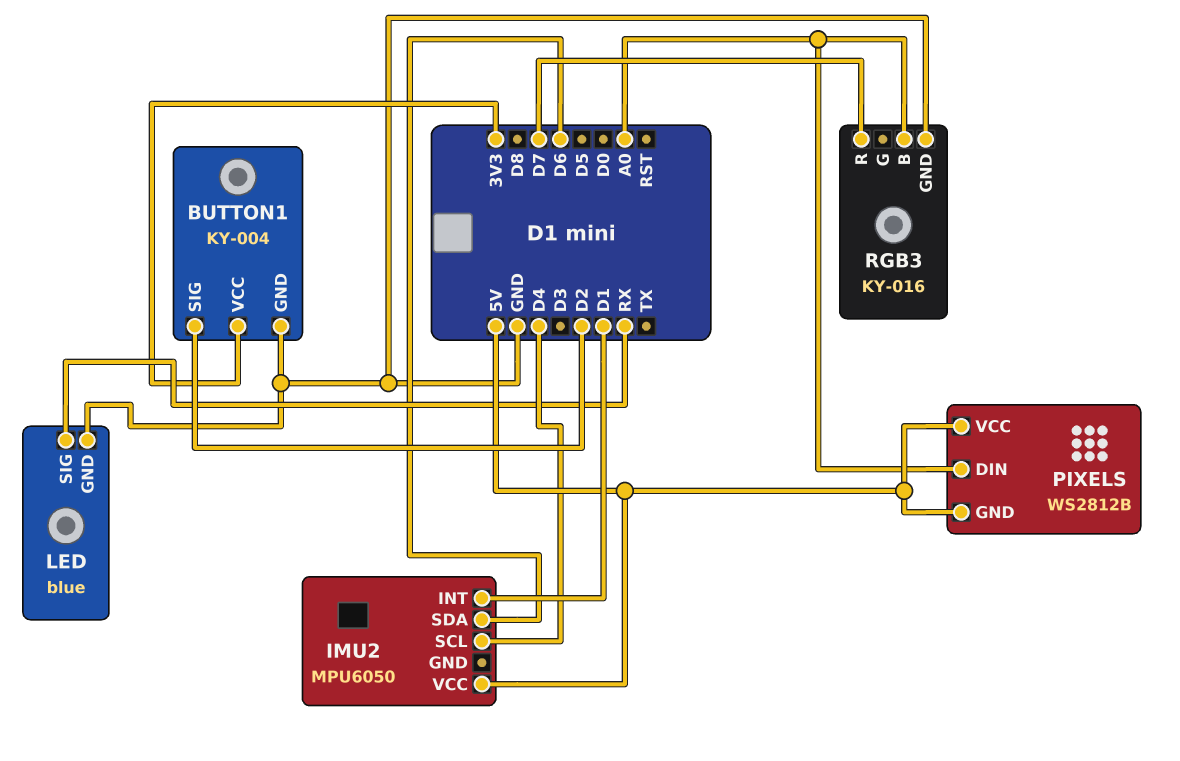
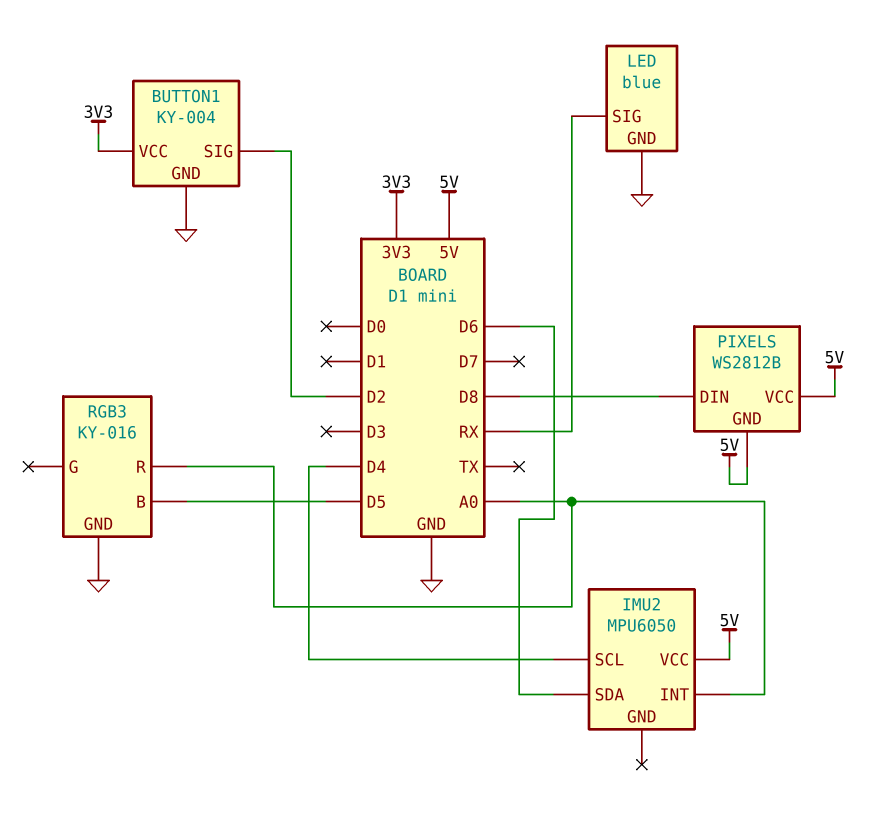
IMU2 pin INT: D1 -> A0
PIXELS pin DIN: A0 -> D8
RGB3 pin B: A0 -> D5
RGB3 pin R: D7 -> A0

